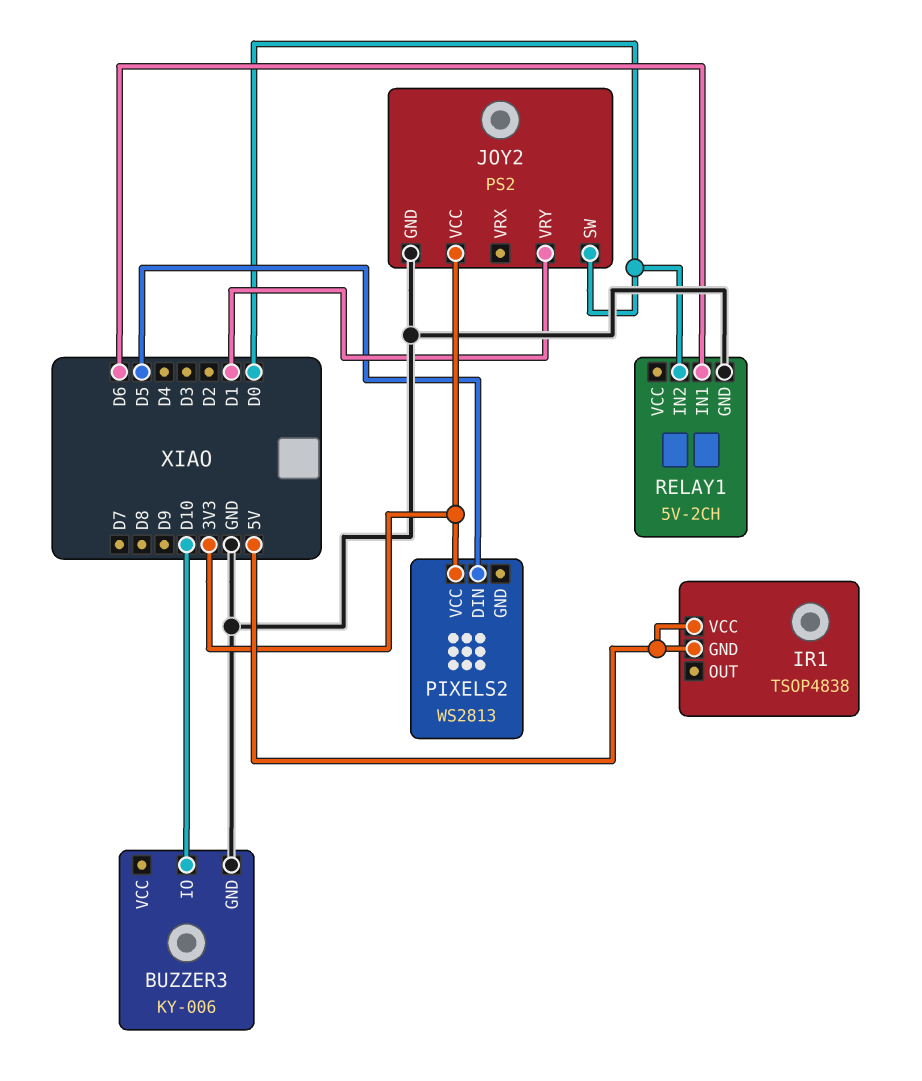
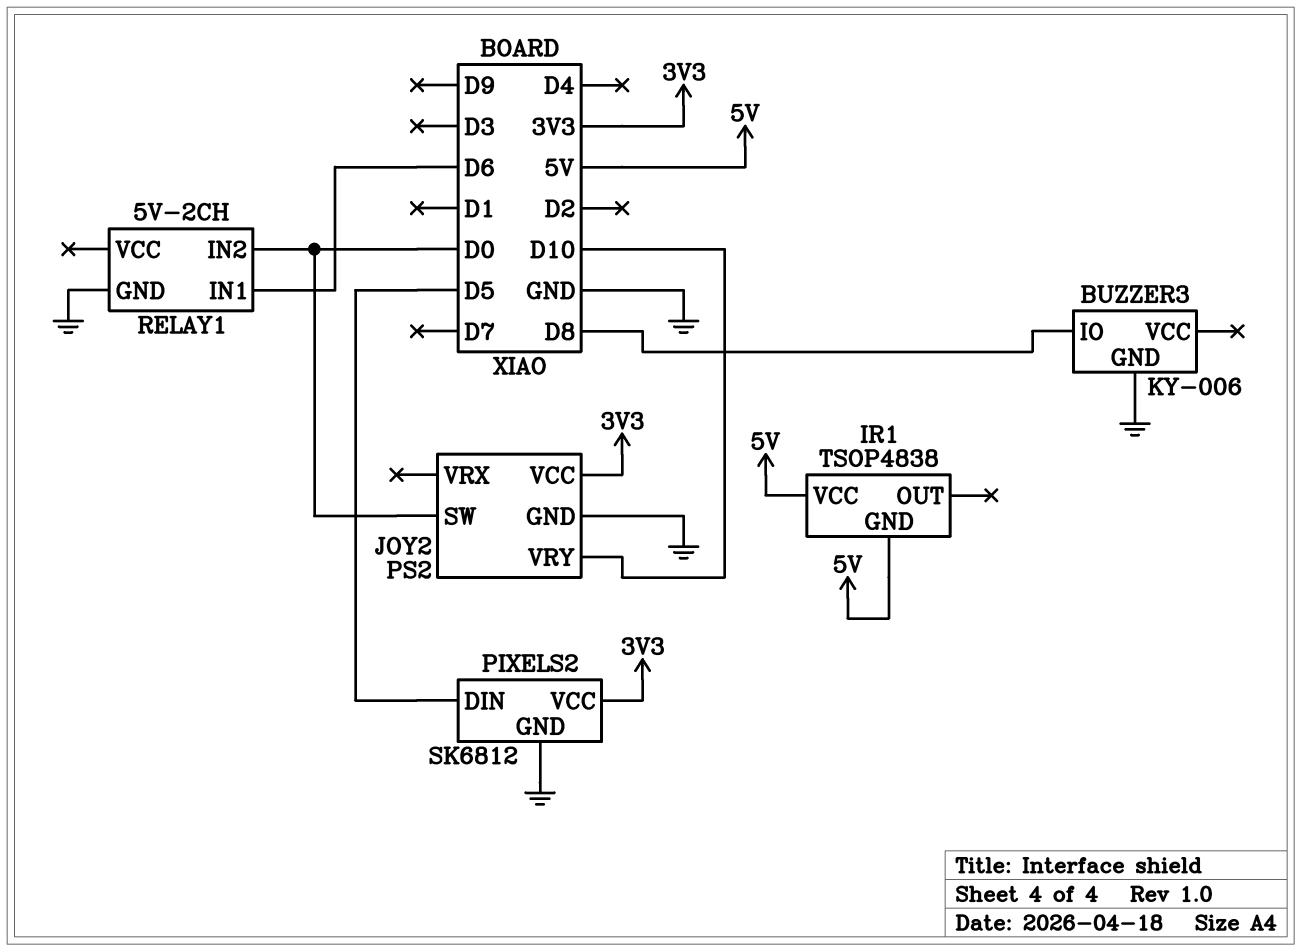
BUZZER3 pin IO: D10 -> D8
JOY2 pin VRY: D1 -> D10
PIXELS2: WS2813 -> SK6812
PIXELS2 pin GND: none -> GND

